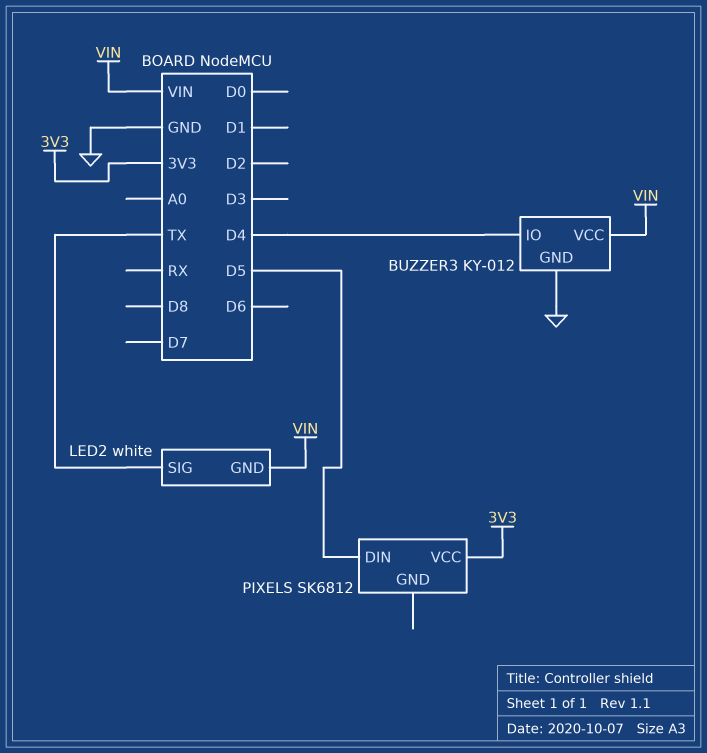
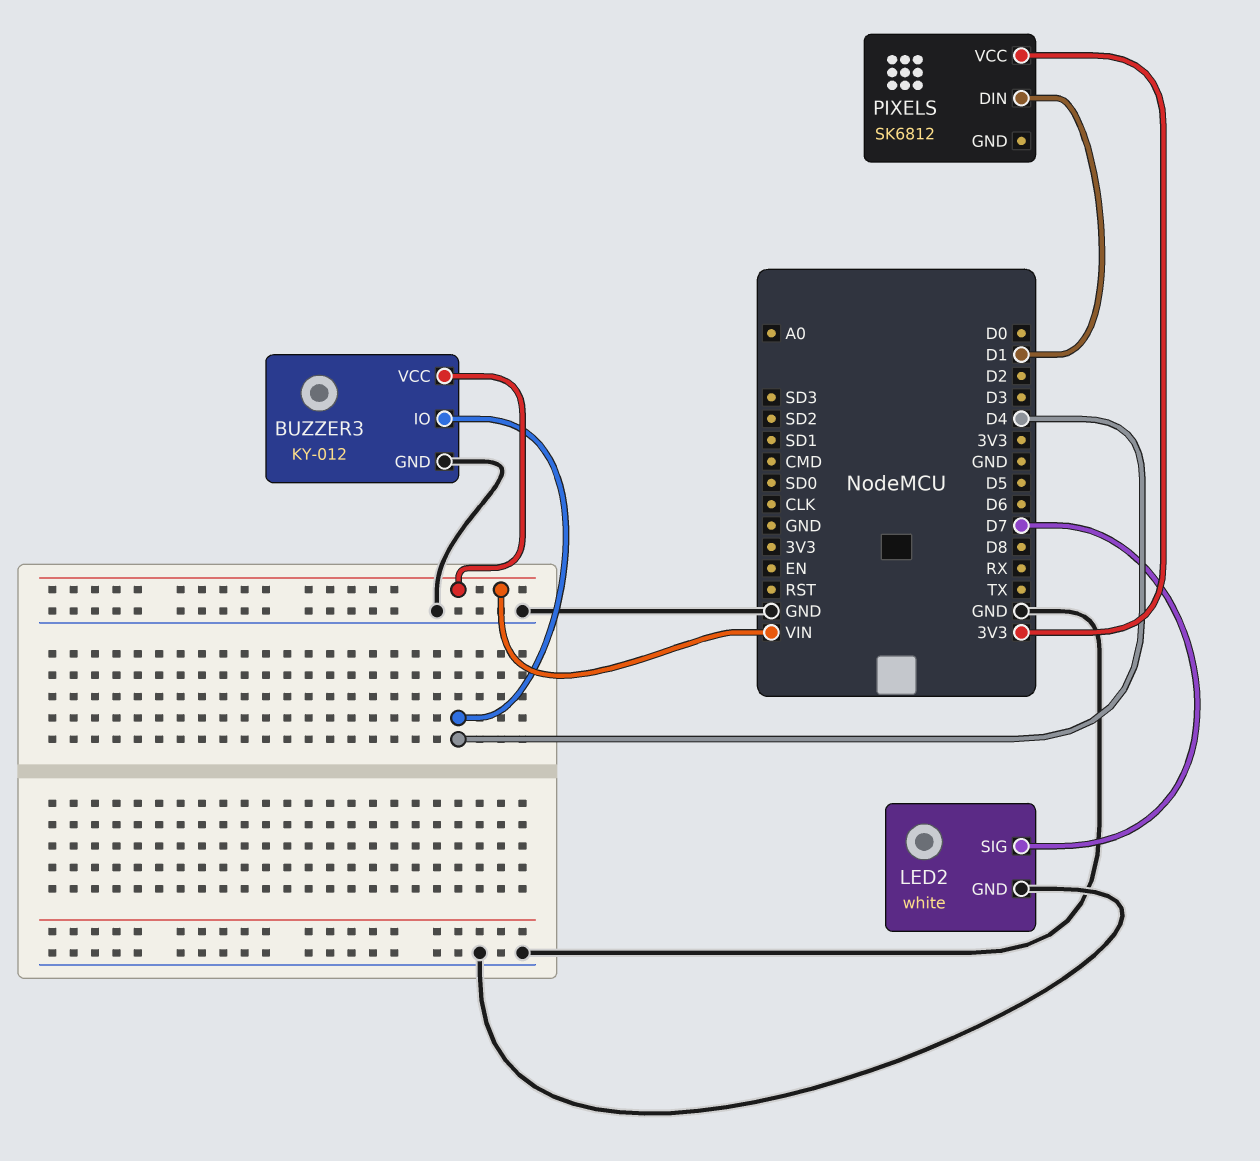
LED2 pin GND: VIN -> GND
LED2 pin SIG: TX -> D7
PIXELS pin DIN: D5 -> D1

